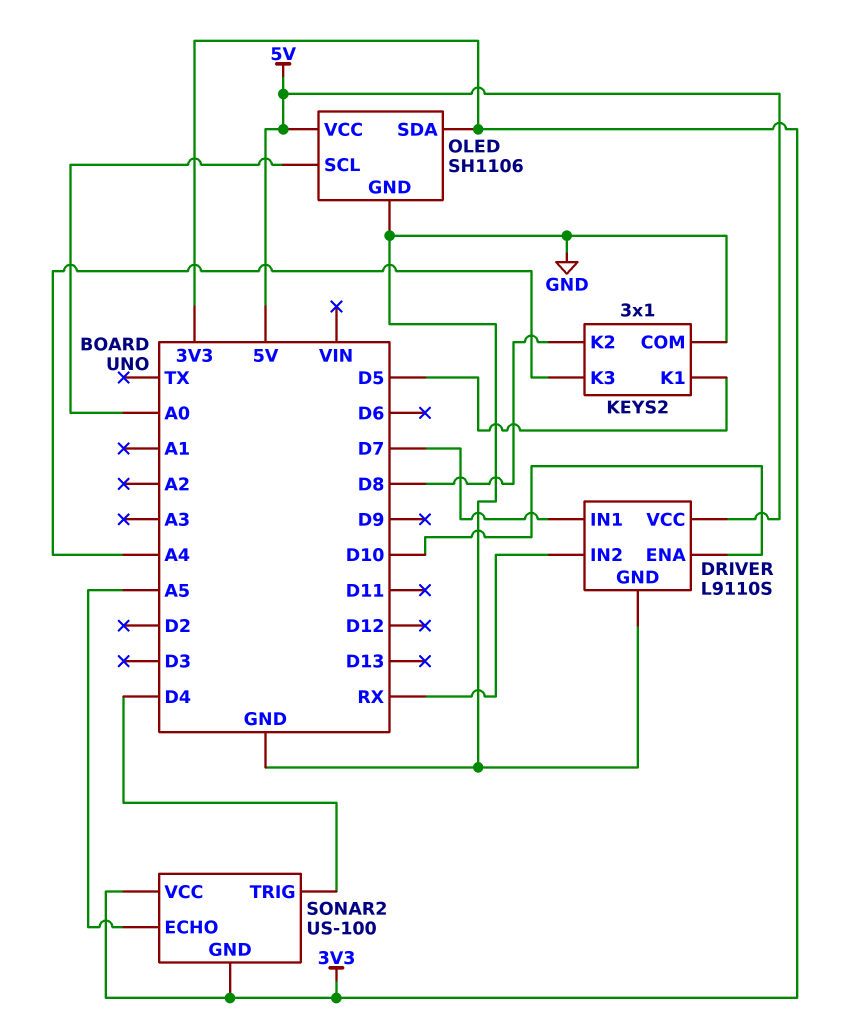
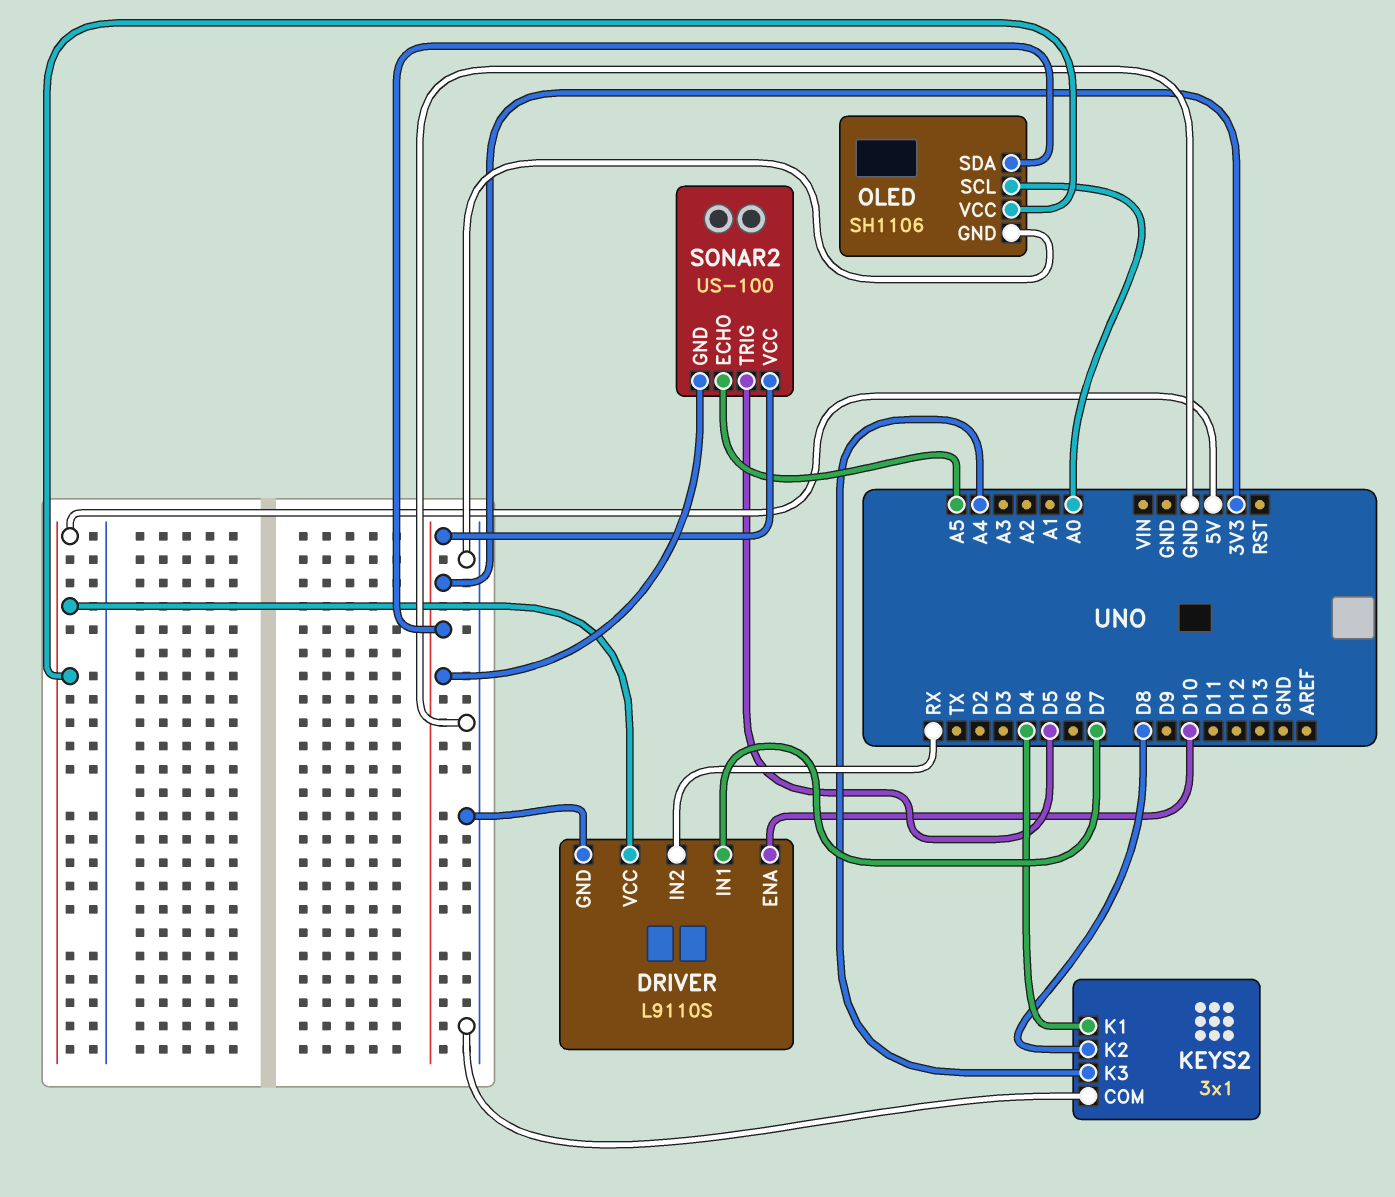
KEYS2 pin K1: D5 -> D4
SONAR2 pin TRIG: D4 -> D5

